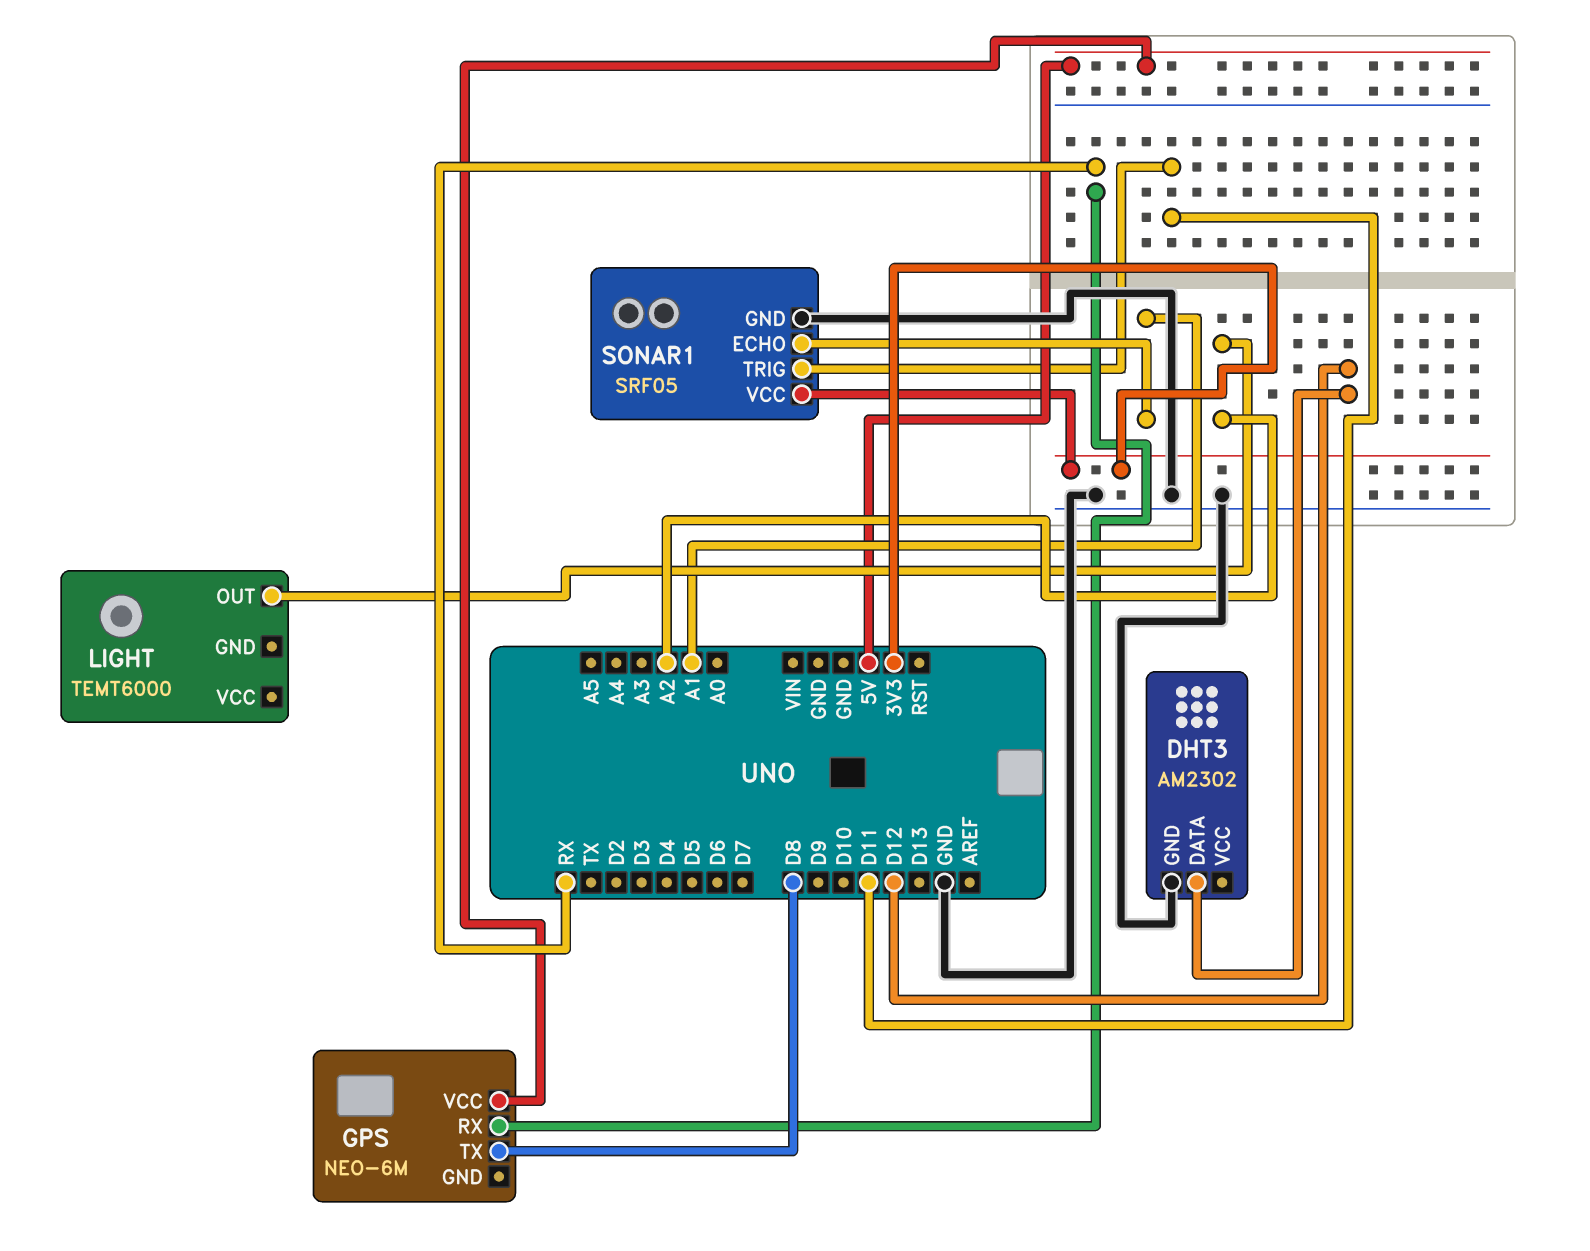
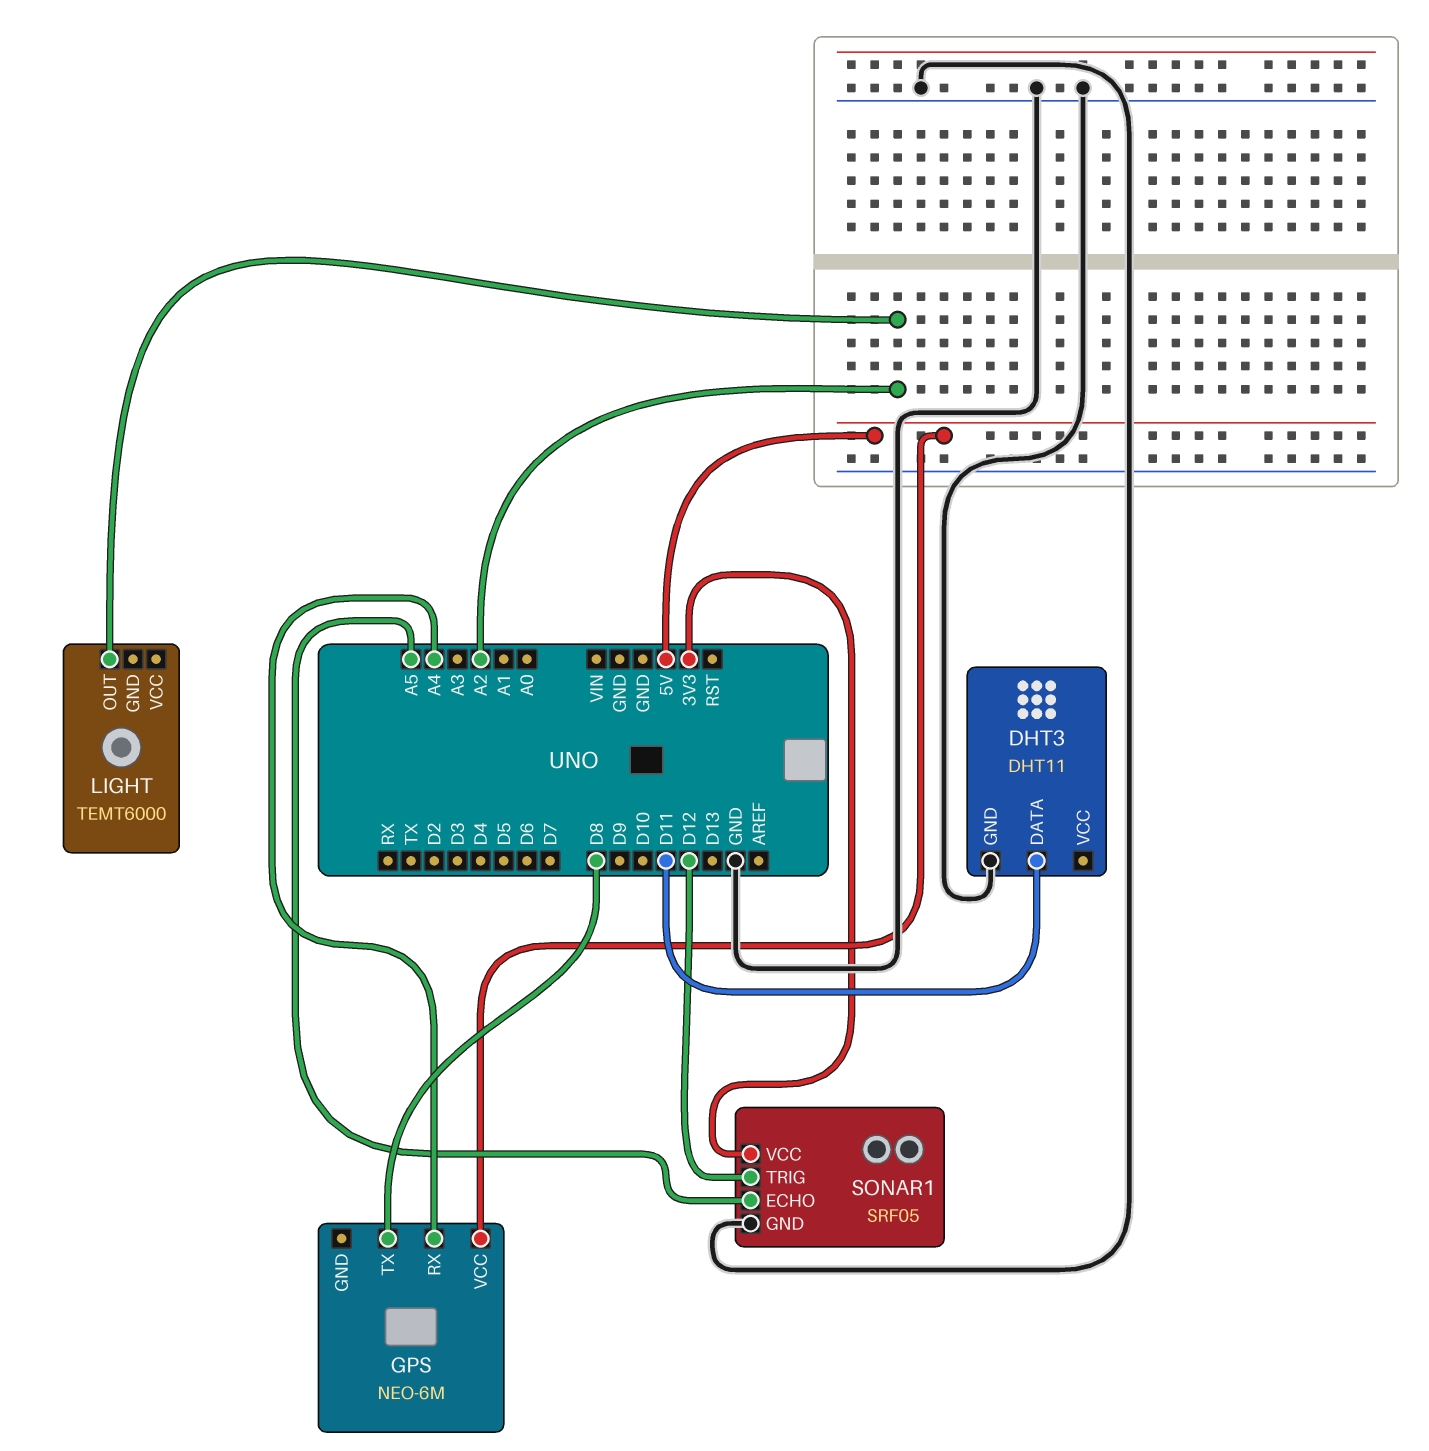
DHT3: AM2302 -> DHT11
DHT3 pin DATA: D12 -> D11
GPS pin RX: RX -> A4
SONAR1 pin ECHO: A1 -> A5
SONAR1 pin TRIG: D11 -> D12

